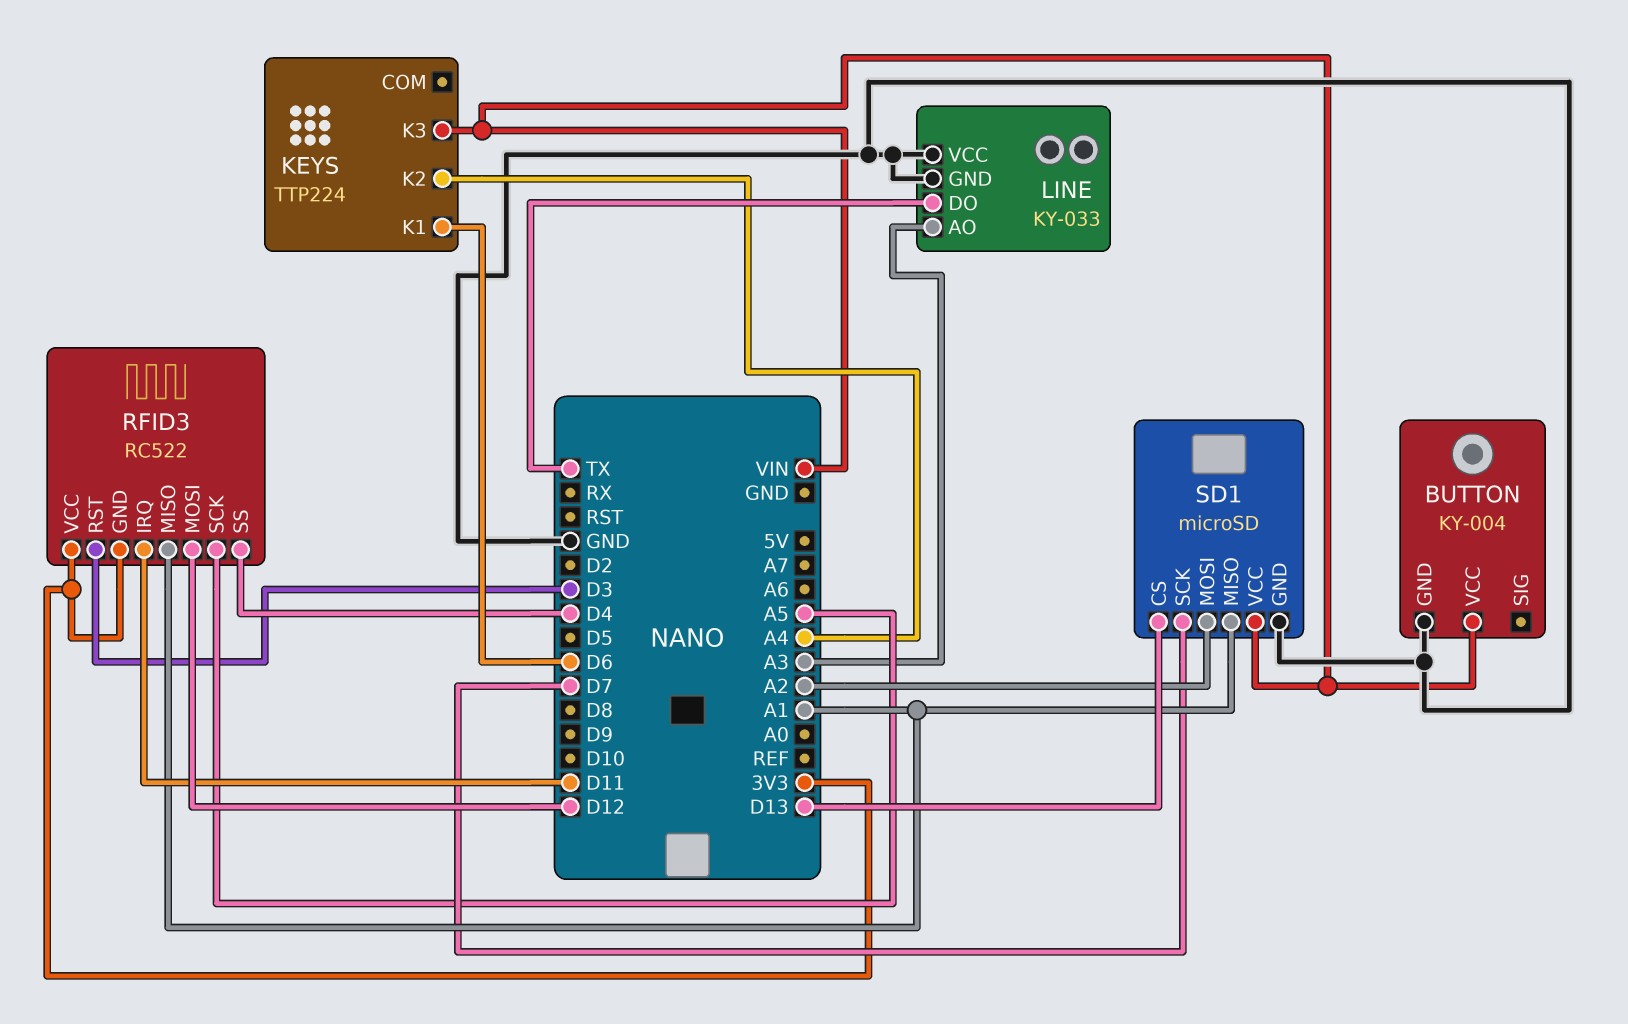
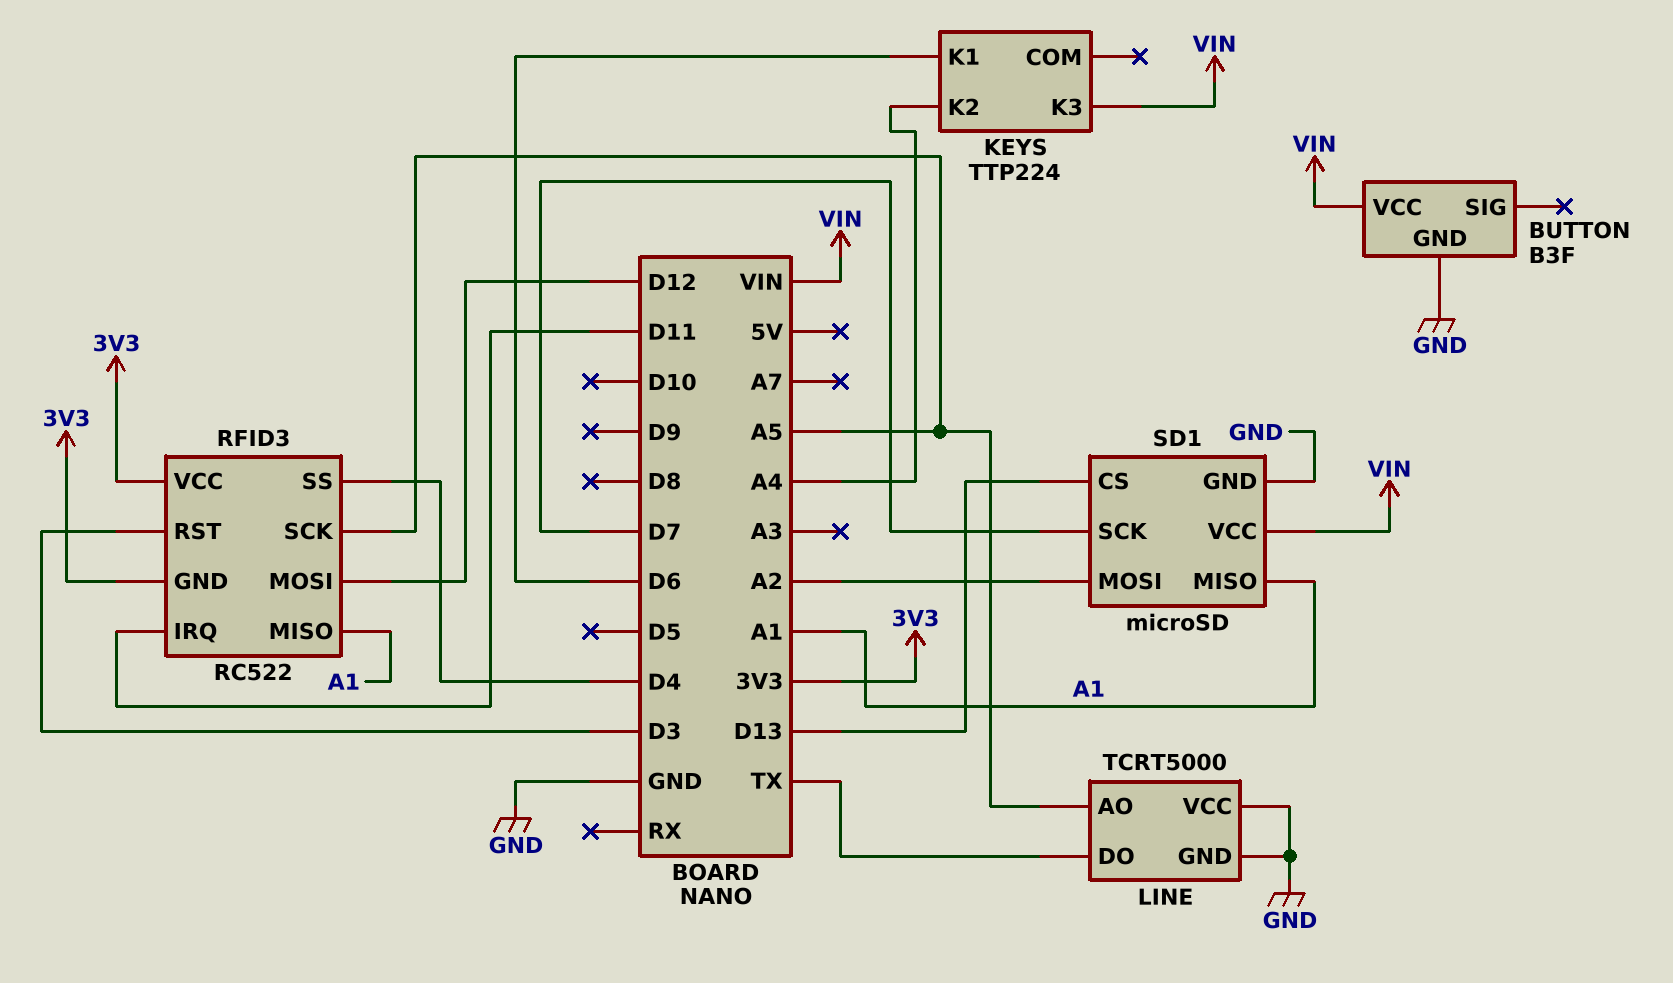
BUTTON: KY-004 -> B3F
LINE: KY-033 -> TCRT5000
LINE pin AO: A3 -> A5

